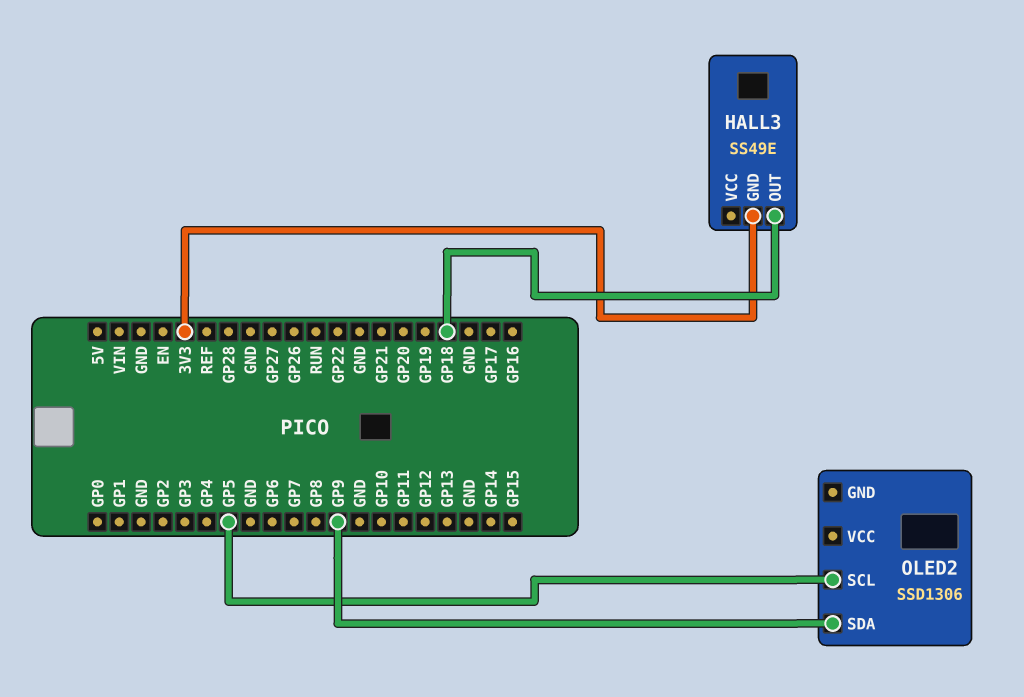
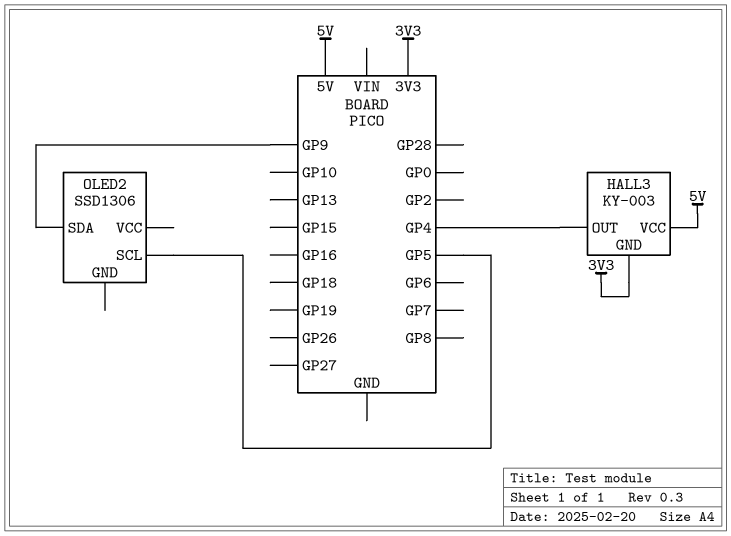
HALL3: SS49E -> KY-003
HALL3 pin OUT: GP18 -> GP4
HALL3 pin VCC: none -> 5V

